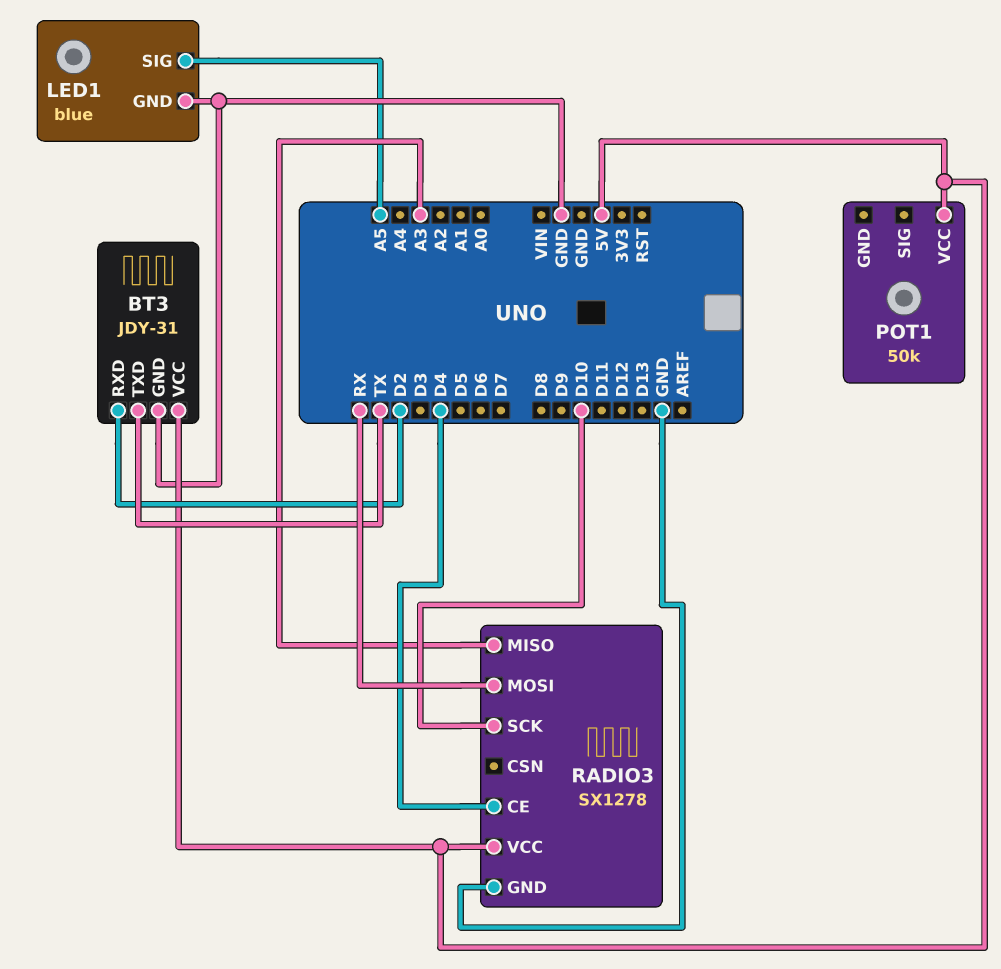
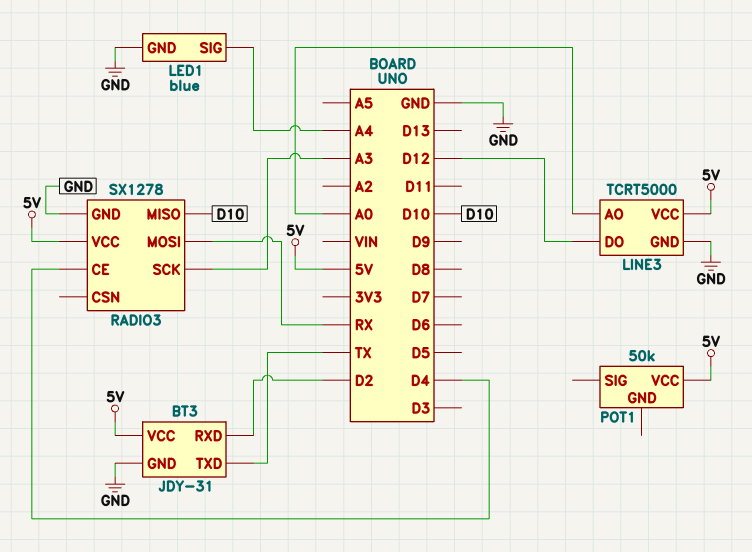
LED1 pin SIG: A5 -> A4
LINE3: none -> TCRT5000
LINE3 pin AO: none -> A0
LINE3 pin DO: none -> D12
LINE3 pin GND: none -> GND
LINE3 pin VCC: none -> 5V
RADIO3 pin MISO: A3 -> D10
RADIO3 pin SCK: D10 -> A3

